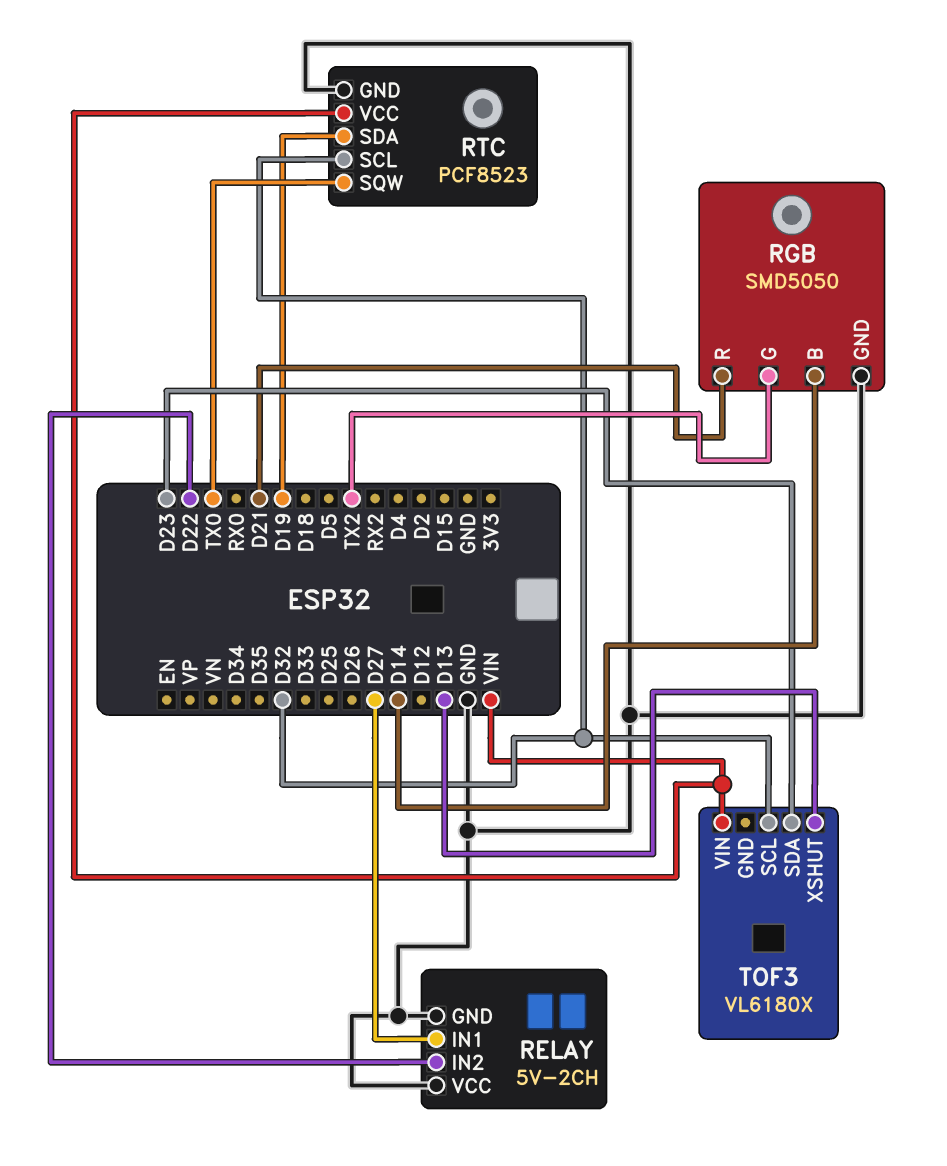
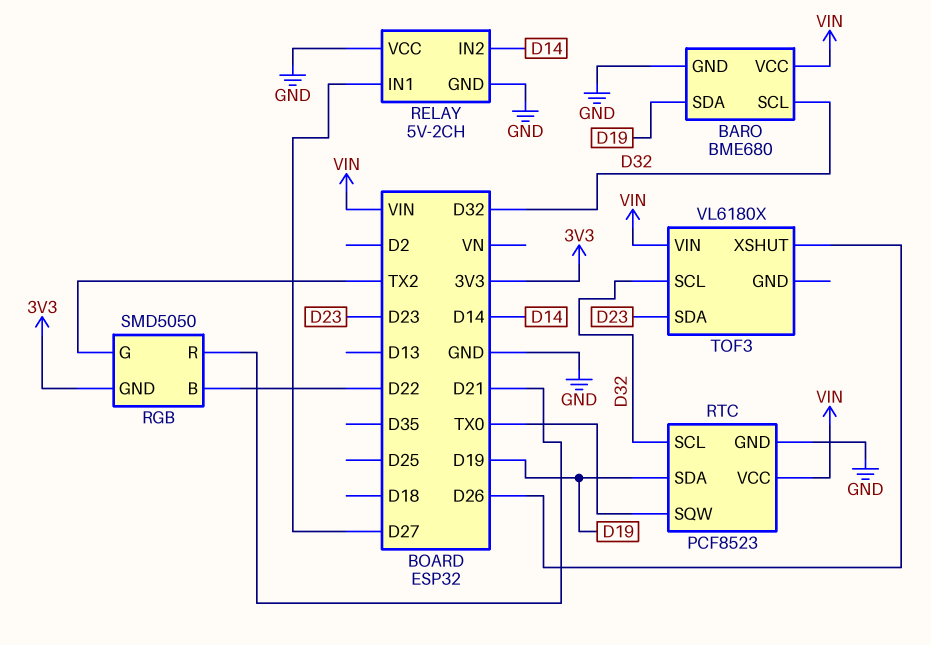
BARO: none -> BME680
BARO pin GND: none -> GND
BARO pin SCL: none -> D32
BARO pin SDA: none -> D19
BARO pin VCC: none -> VIN
RELAY pin IN2: D22 -> D14
RGB pin B: D14 -> D22
RGB pin GND: GND -> 3V3
TOF3 pin XSHUT: D13 -> D26

